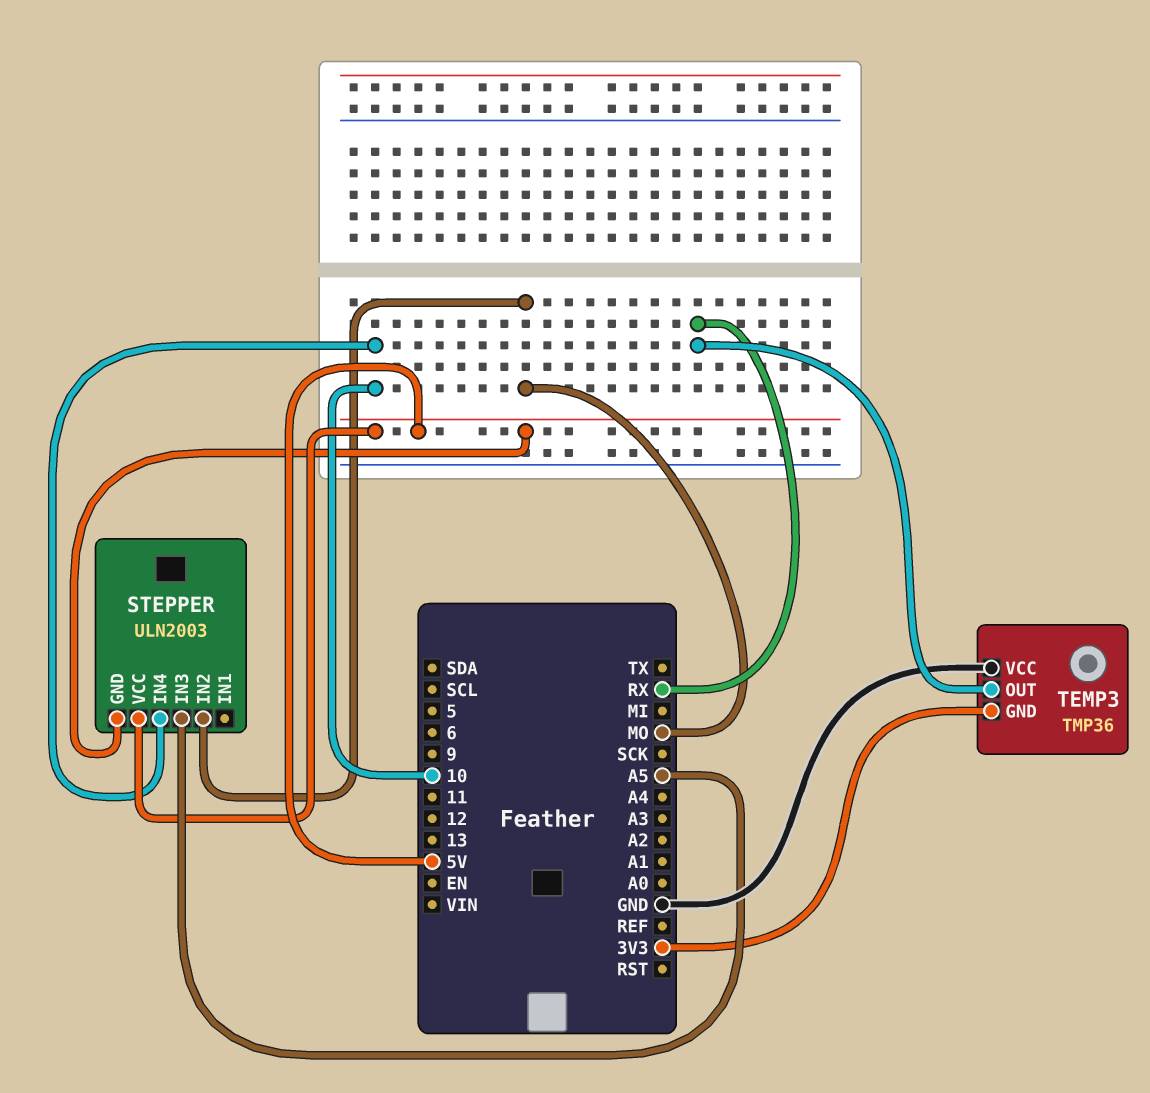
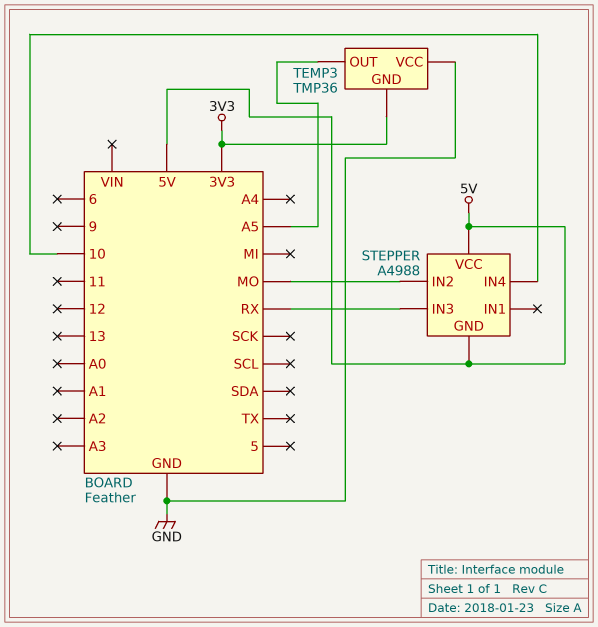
STEPPER: ULN2003 -> A4988
STEPPER pin IN3: A5 -> RX
TEMP3 pin OUT: RX -> A5

